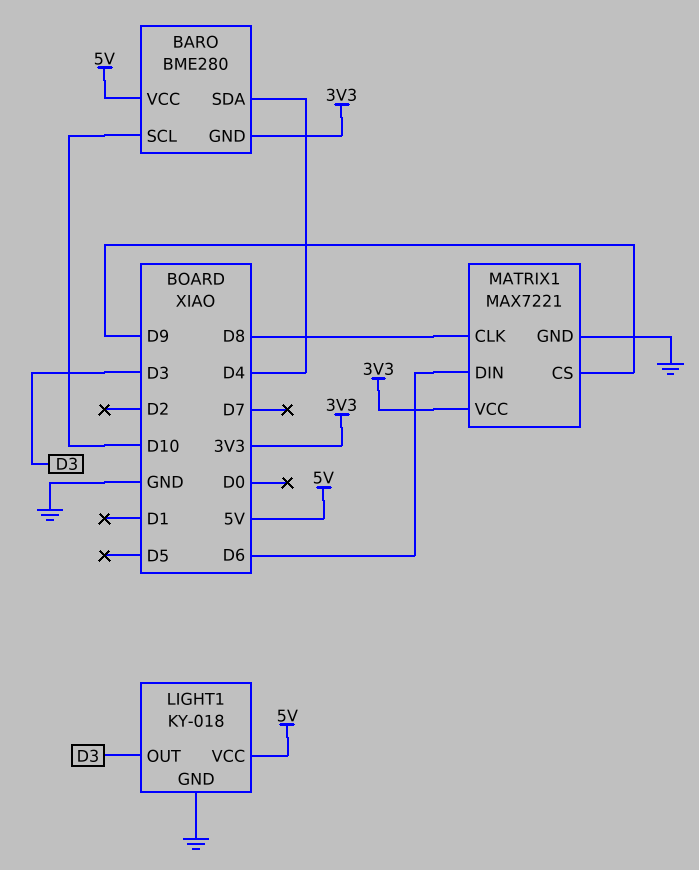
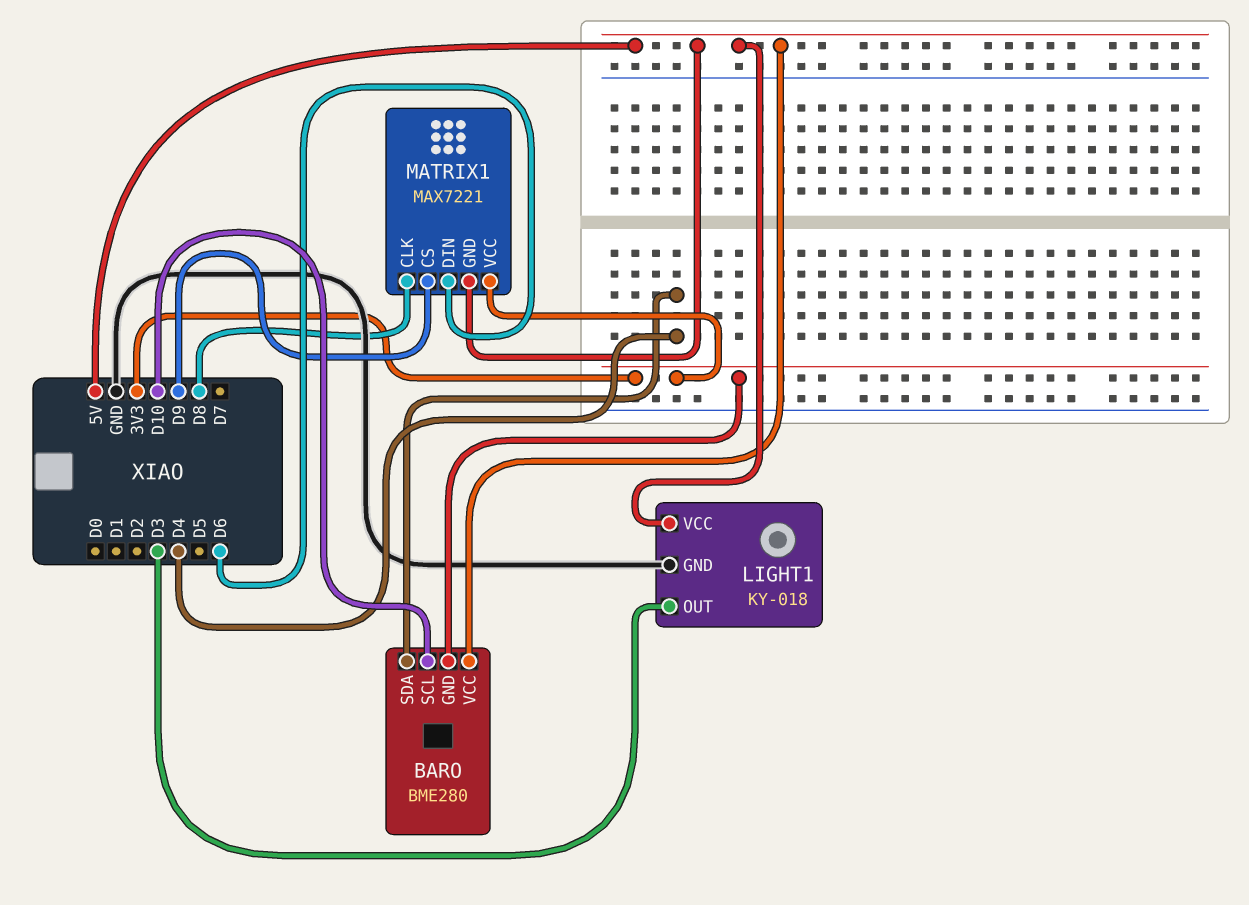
MATRIX1 pin GND: GND -> 5V

